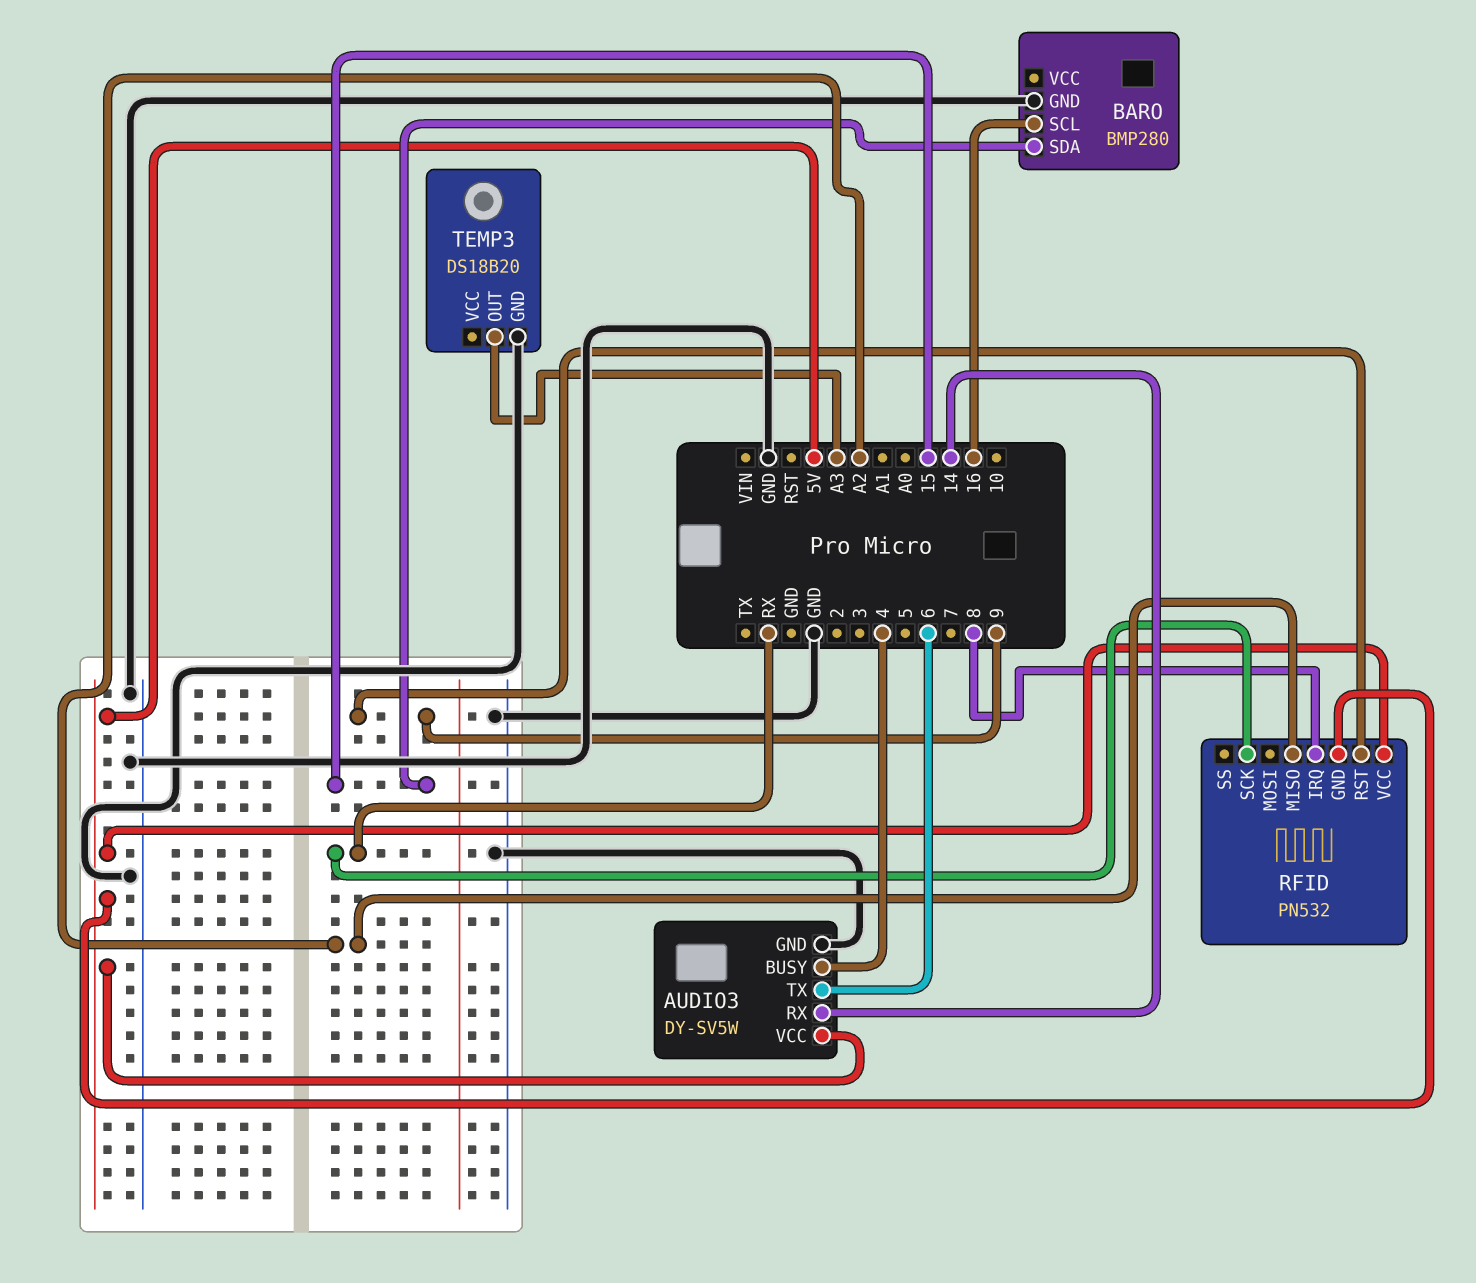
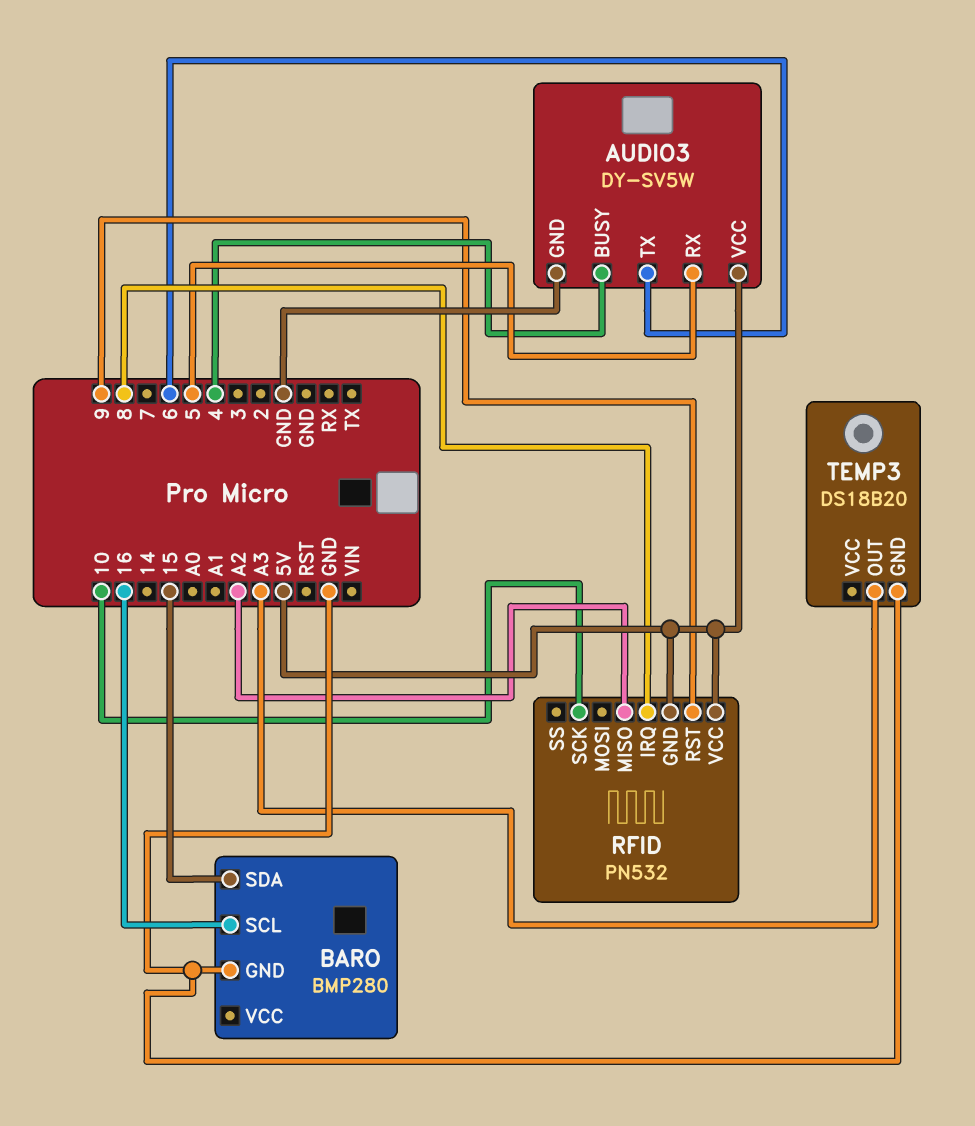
AUDIO3 pin RX: 14 -> 5
RFID pin SCK: RX -> 10

